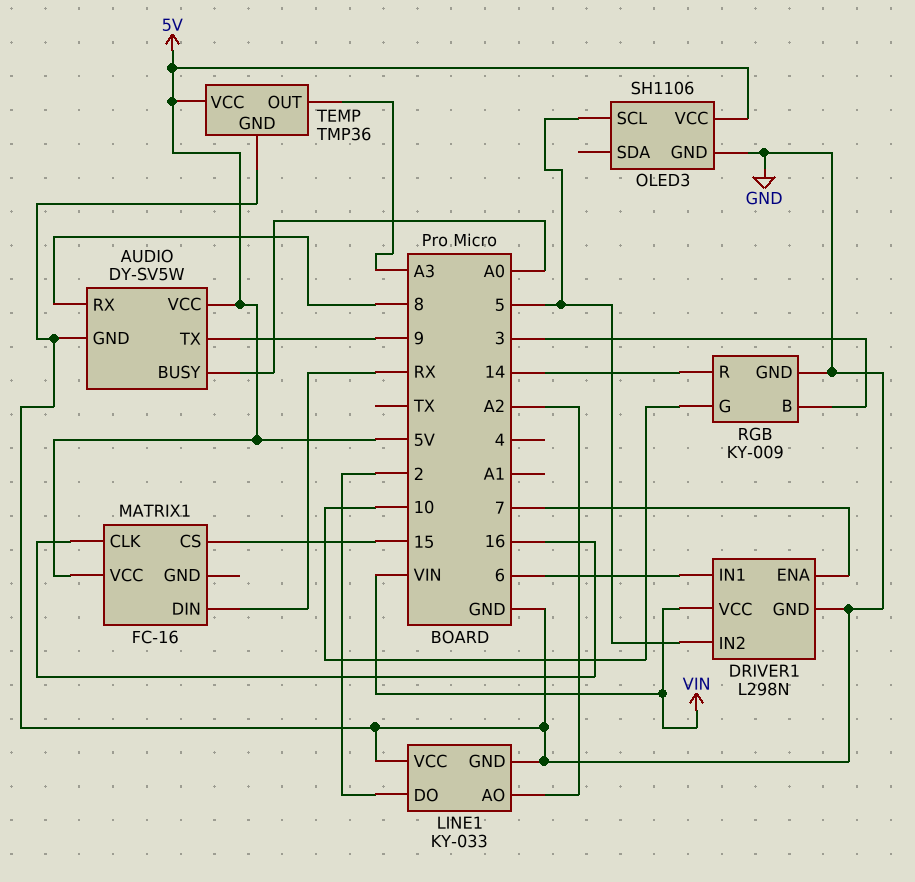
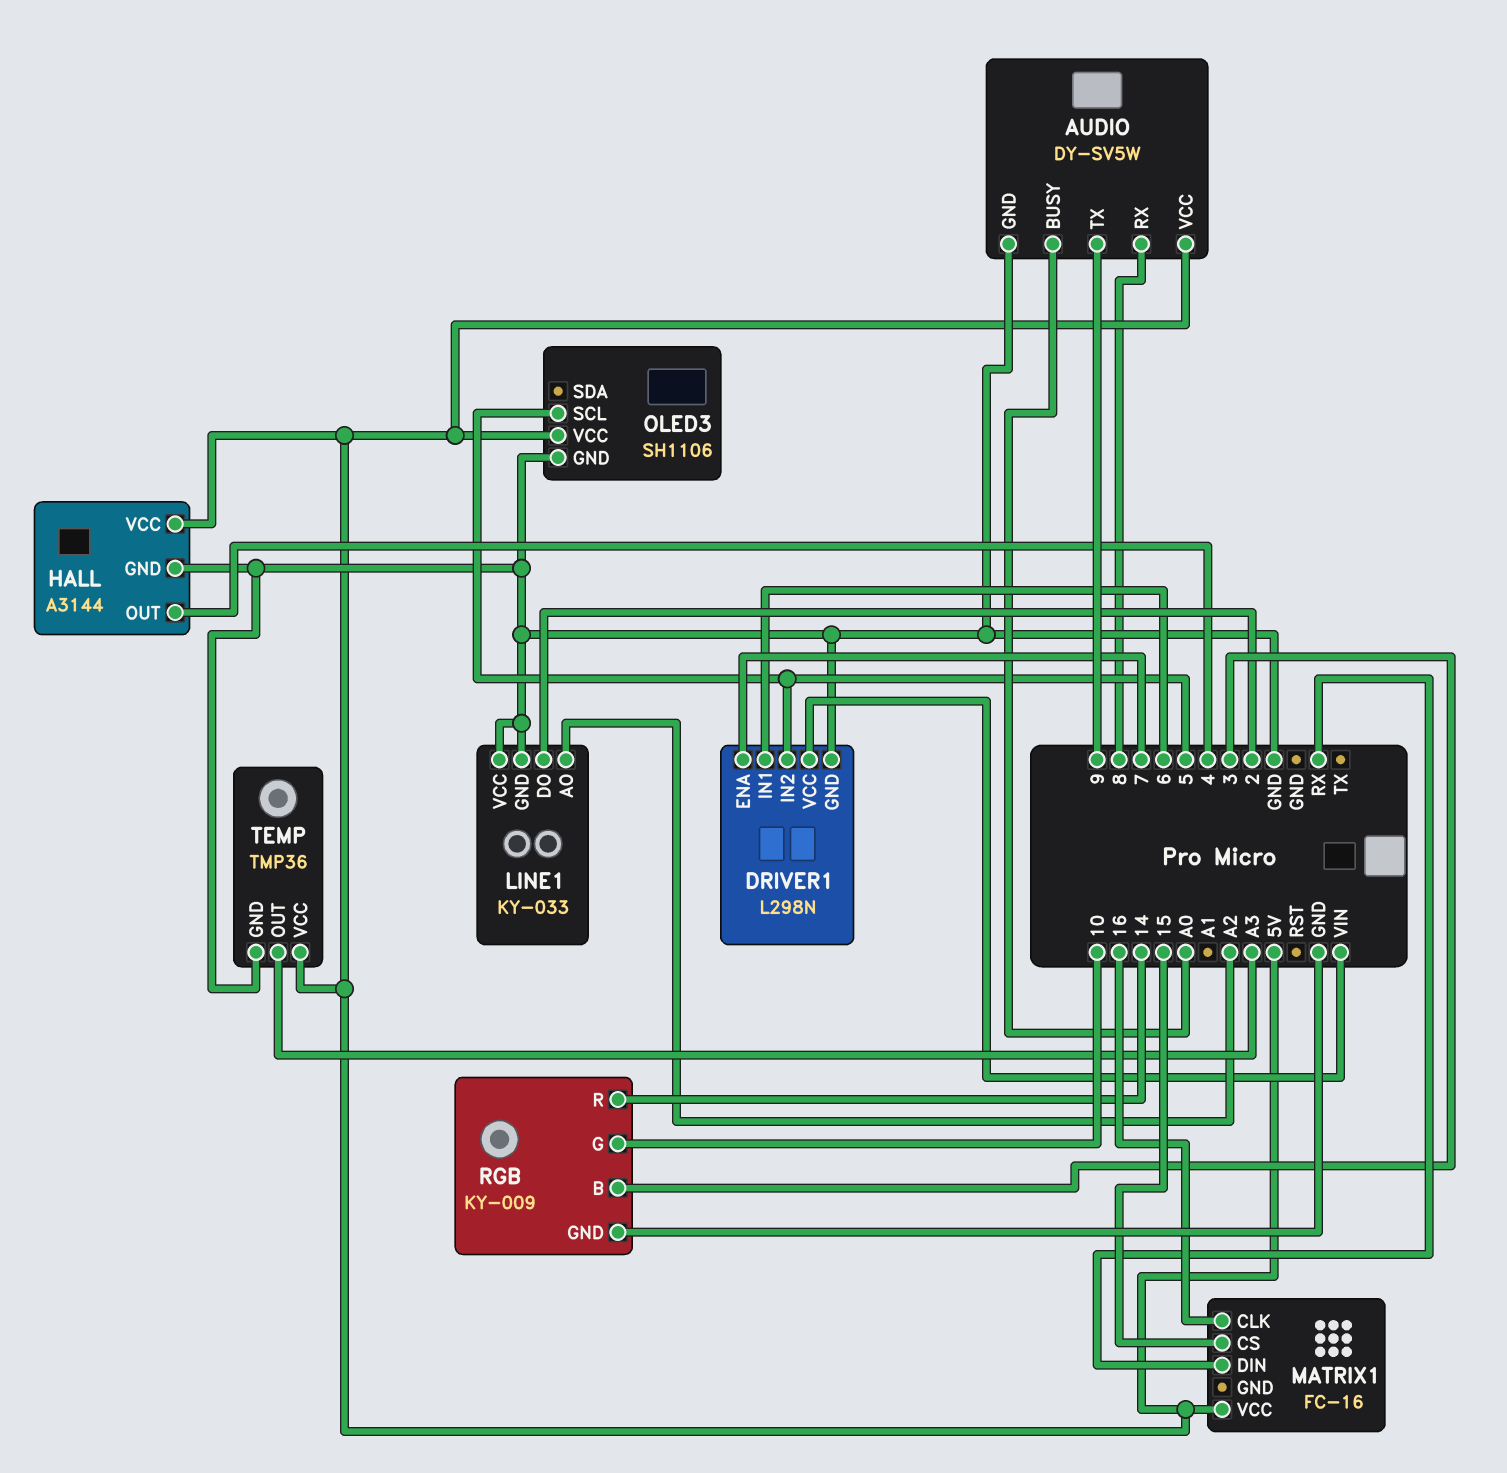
HALL: none -> A3144
HALL pin GND: none -> GND
HALL pin OUT: none -> 4
HALL pin VCC: none -> 5V

